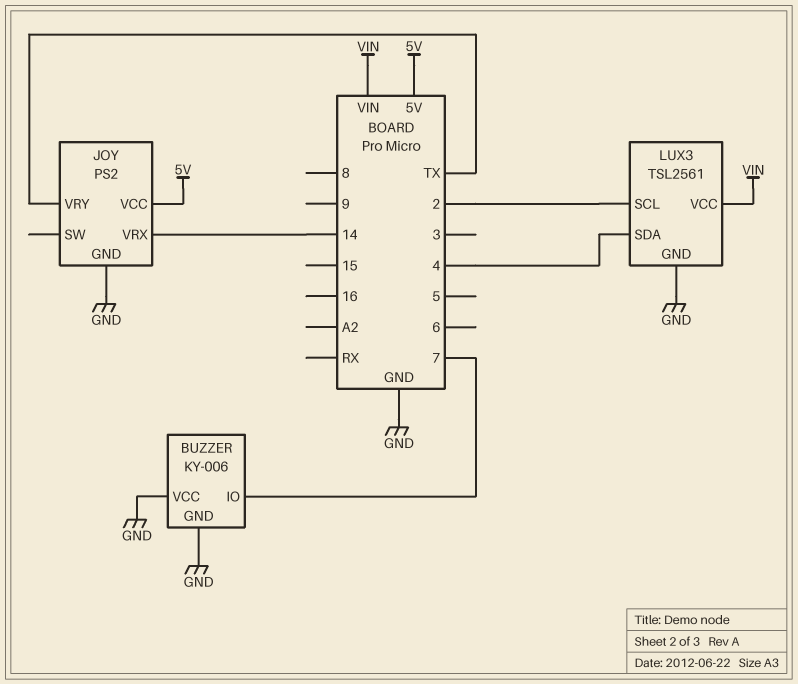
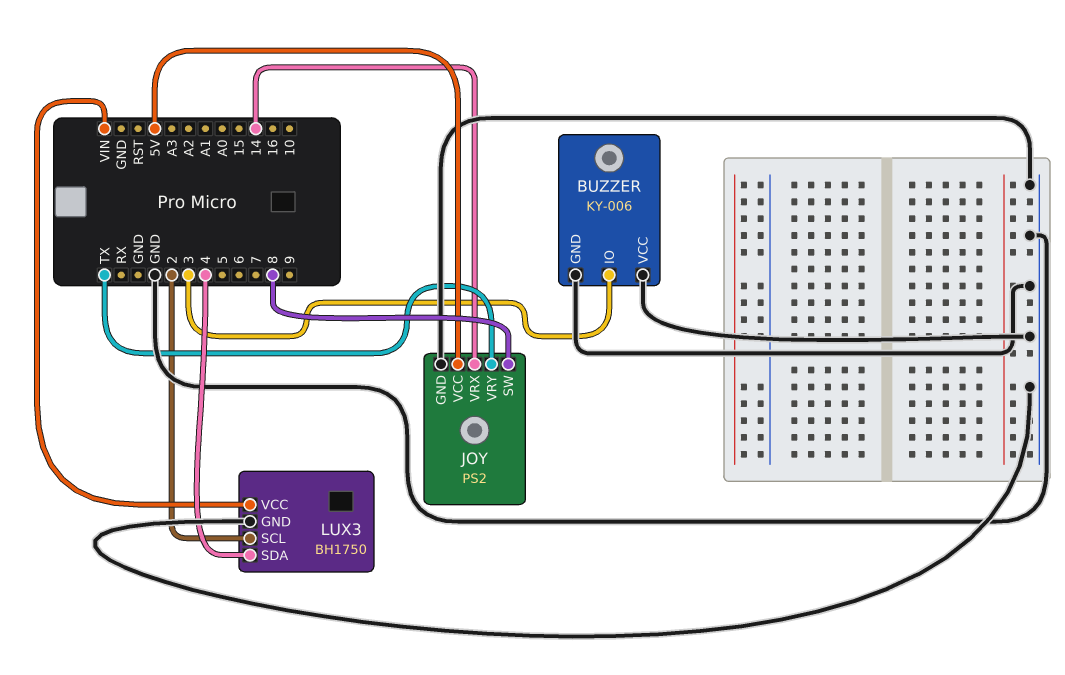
BUZZER pin IO: 7 -> 3
JOY pin SW: none -> 8
LUX3: TSL2561 -> BH1750

